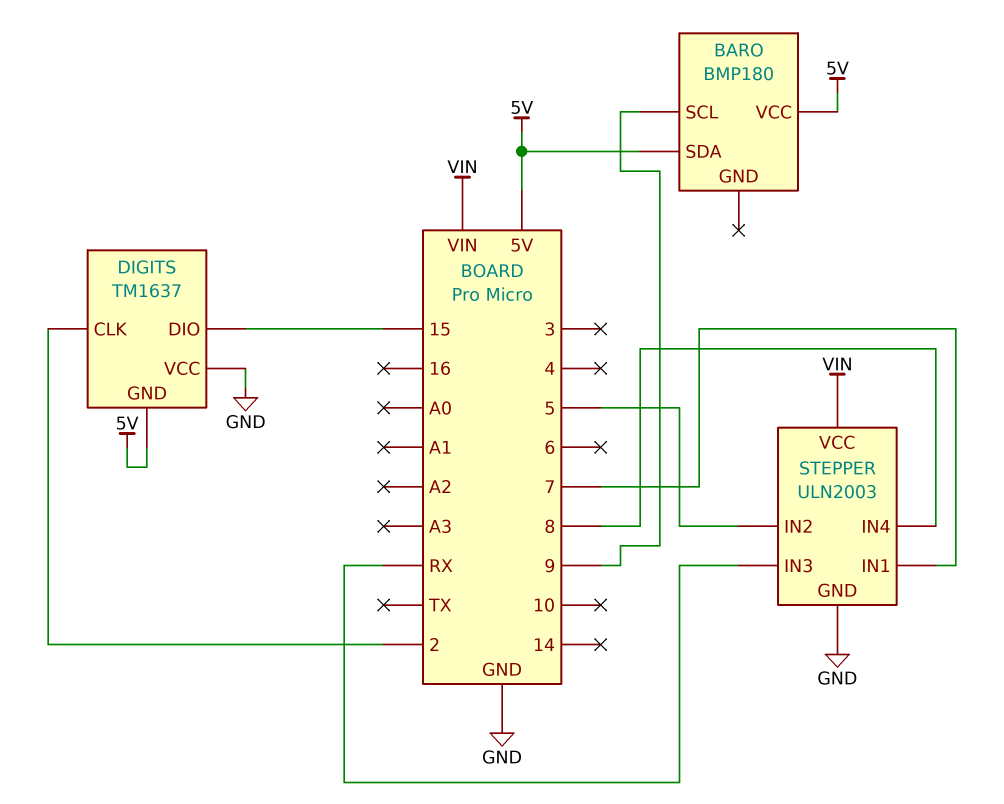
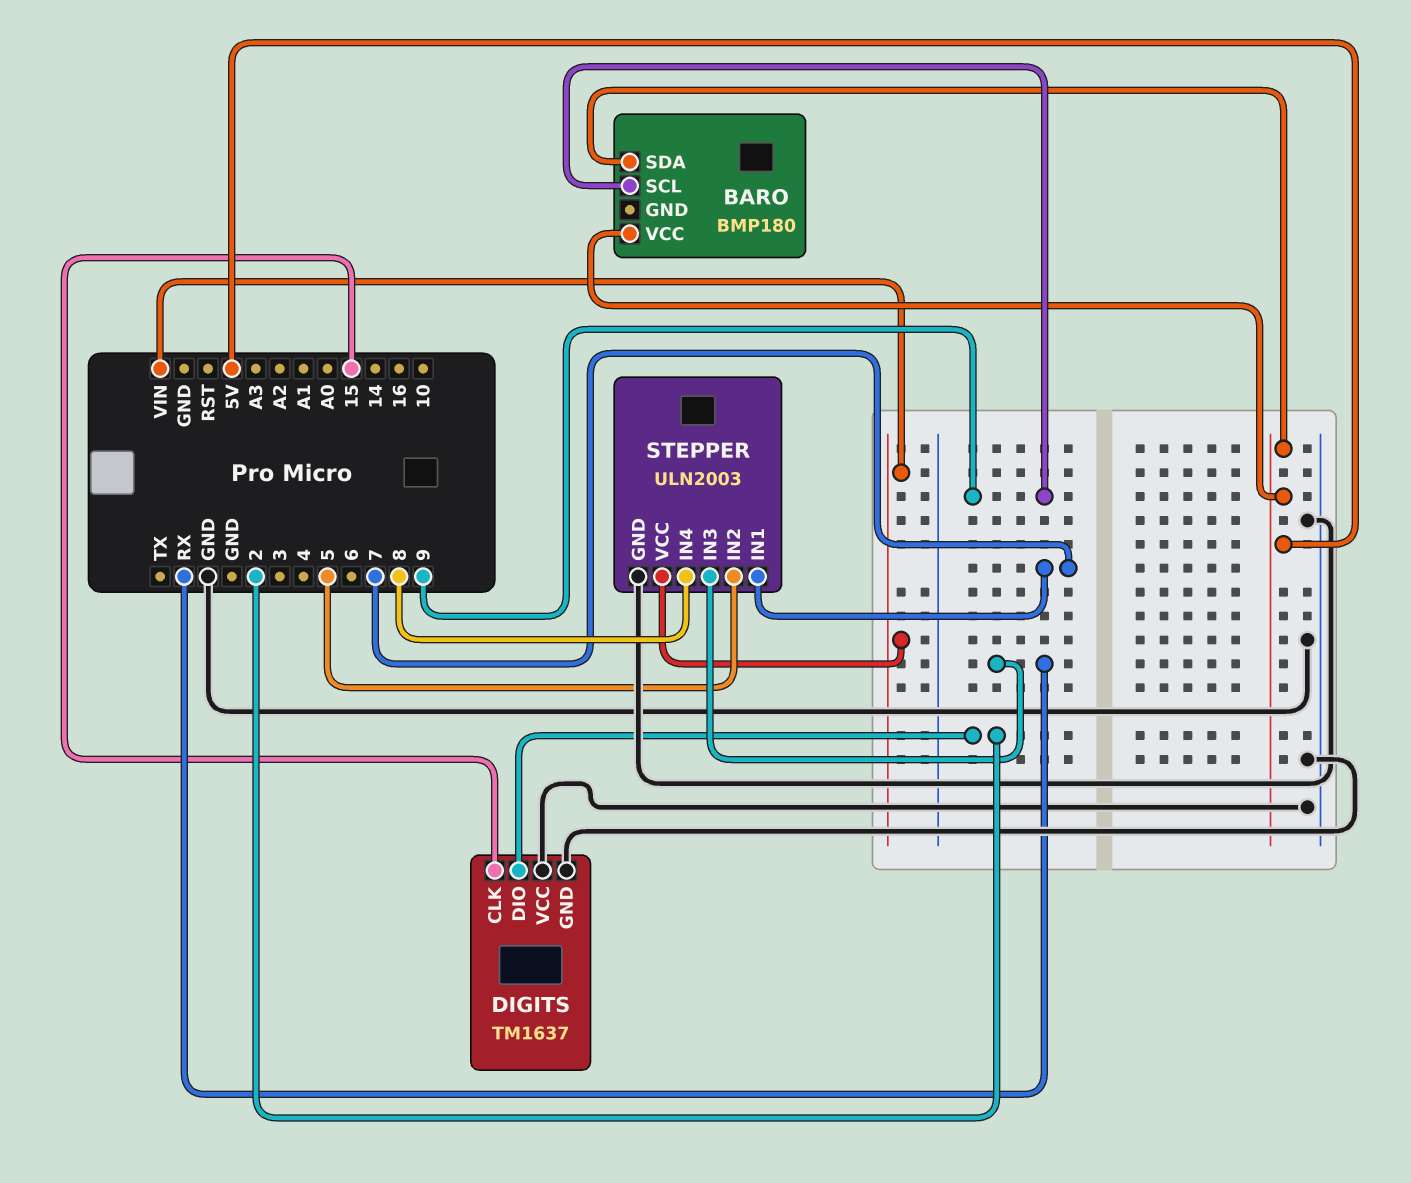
DIGITS pin CLK: 2 -> 15
DIGITS pin DIO: 15 -> 2
DIGITS pin GND: 5V -> GND

